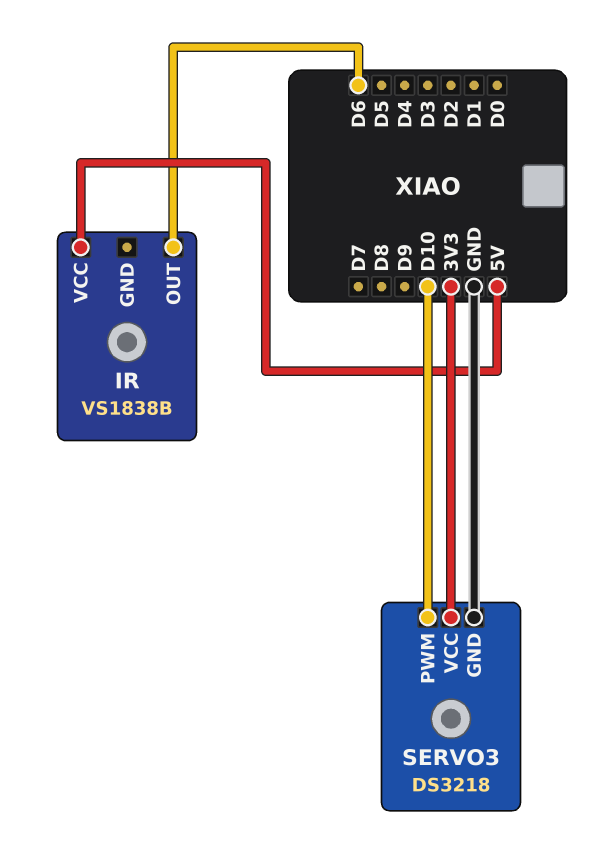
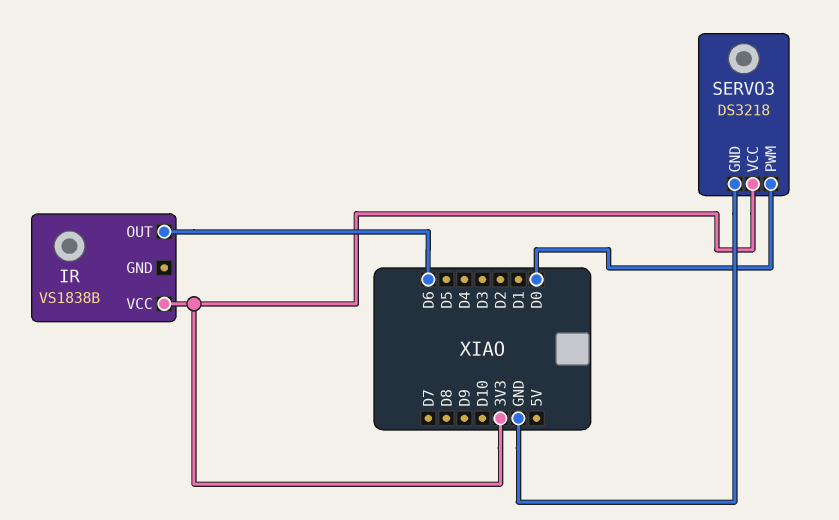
IR pin VCC: 5V -> 3V3
SERVO3 pin PWM: D10 -> D0

